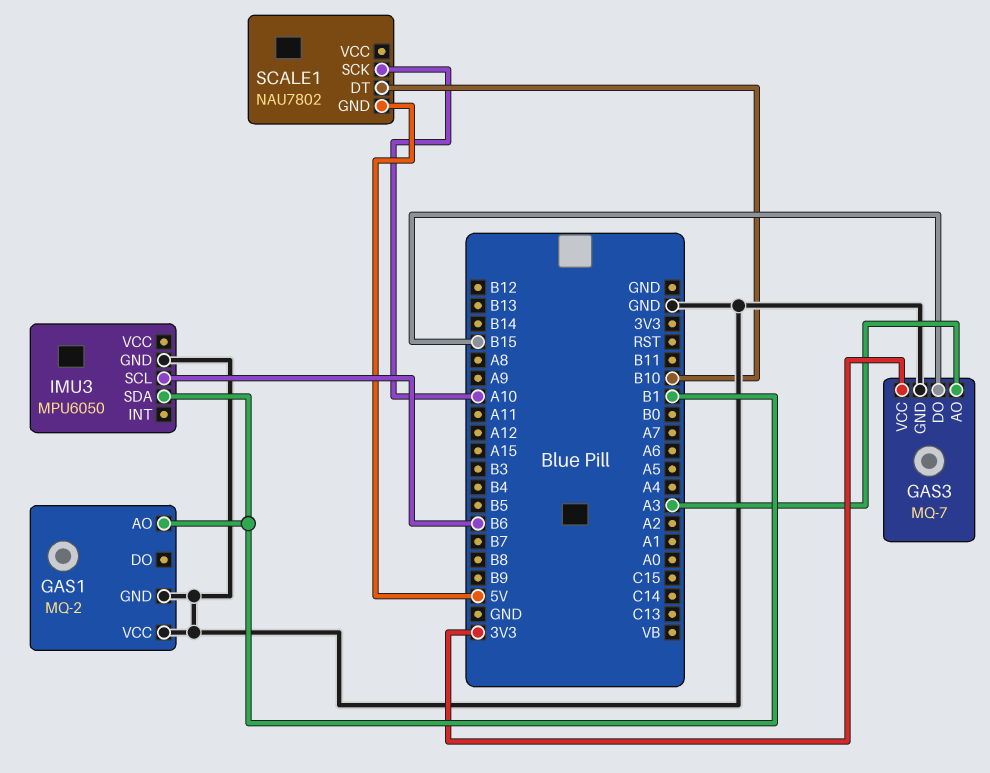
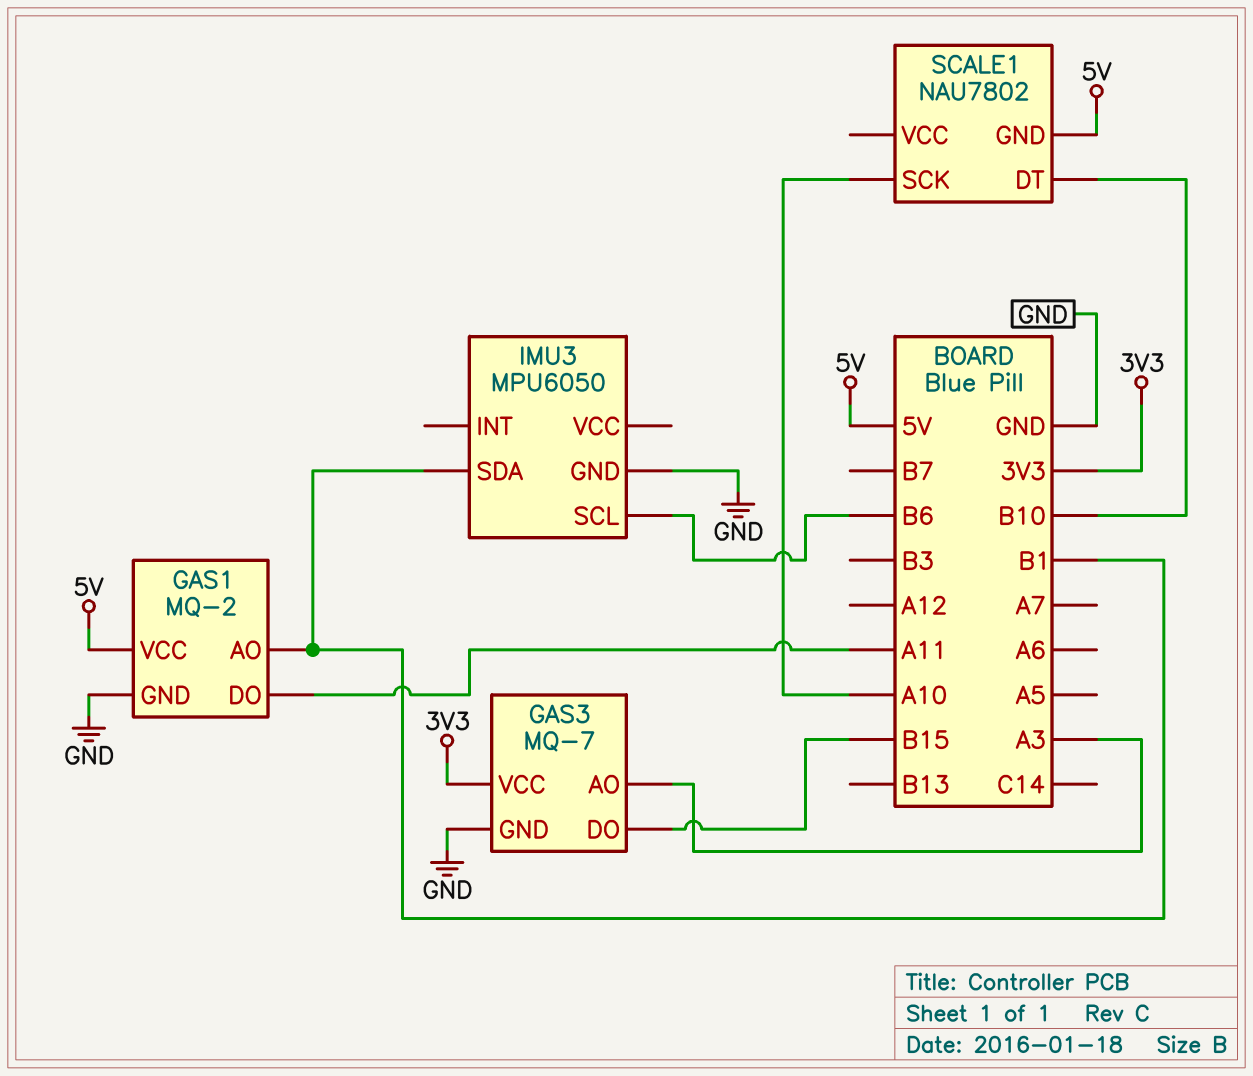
GAS1 pin DO: none -> A11
GAS1 pin VCC: GND -> 5V

